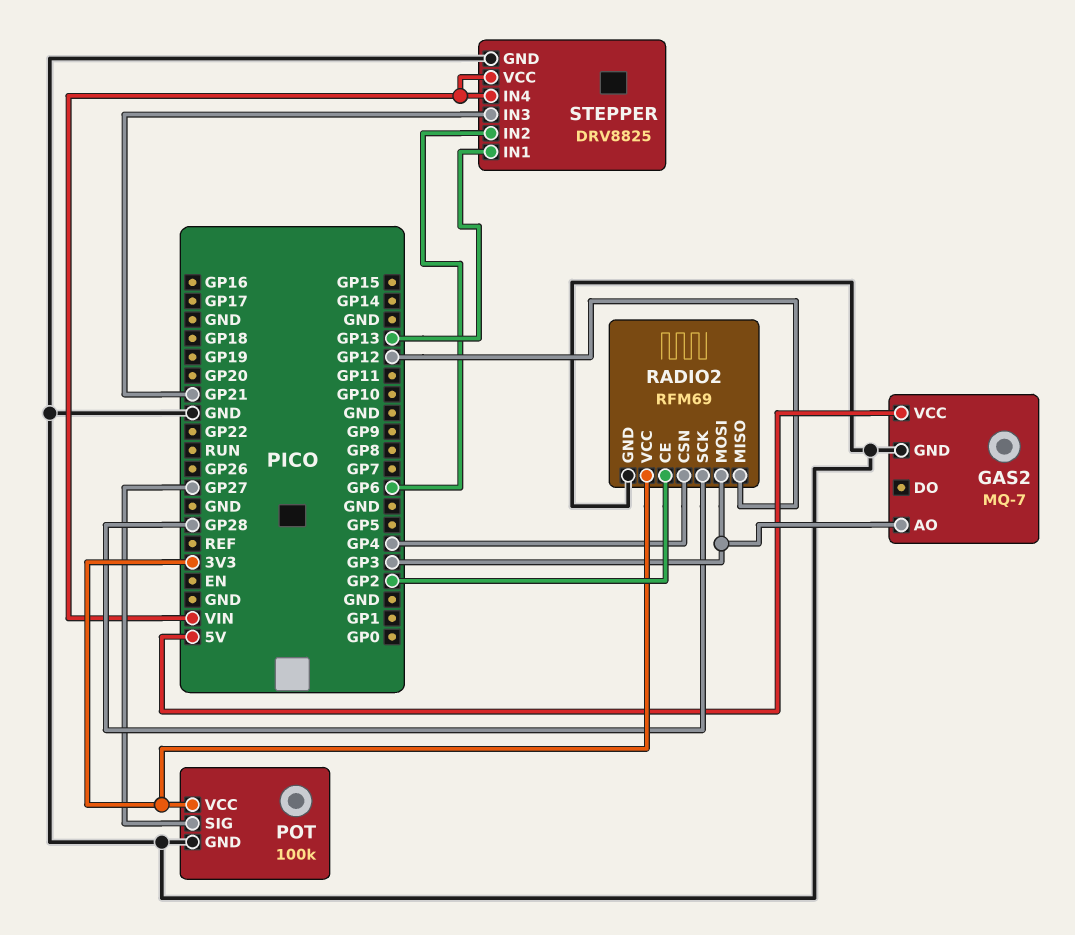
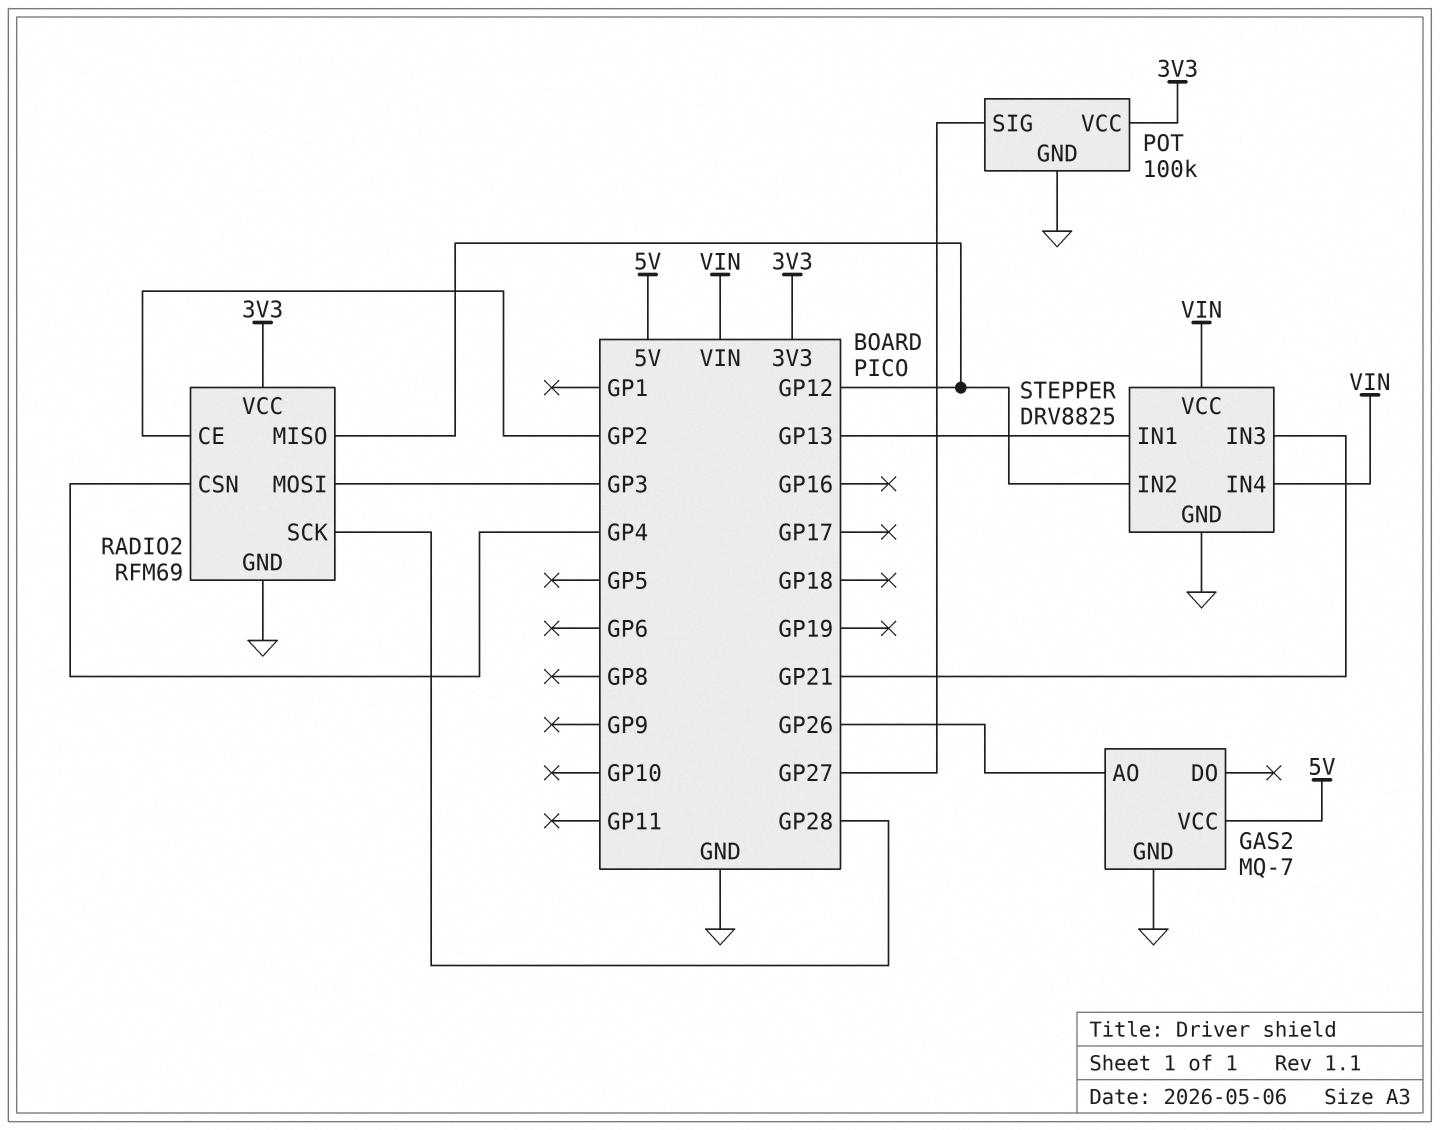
GAS2 pin AO: GP3 -> GP26
STEPPER pin IN2: GP6 -> GP12

